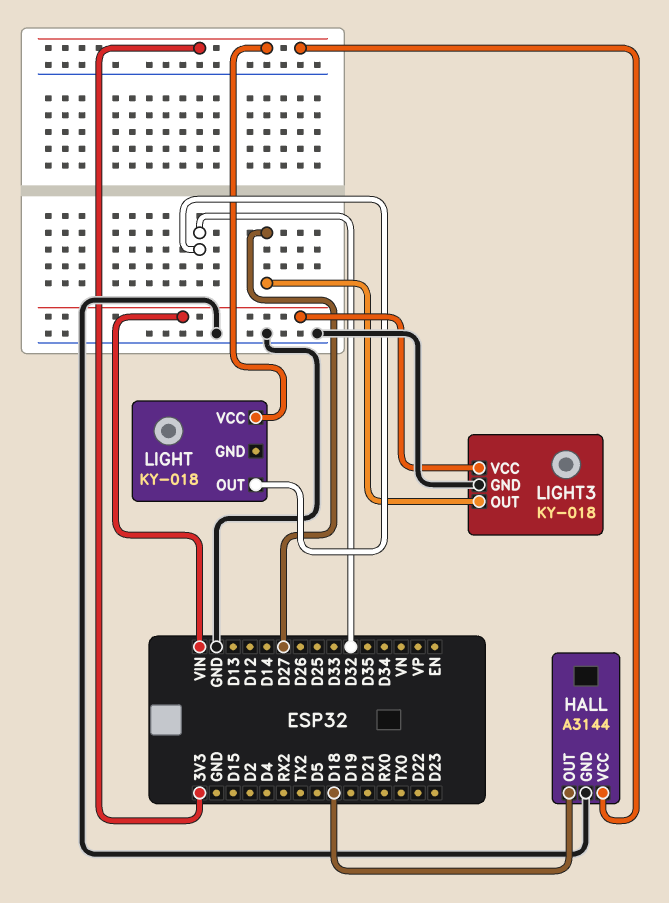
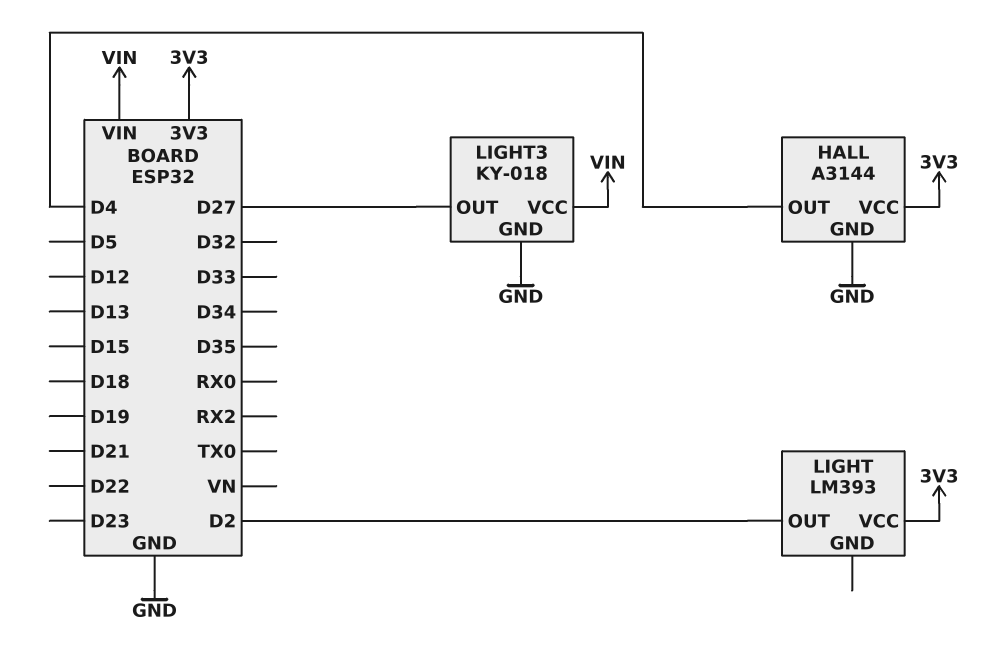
HALL pin OUT: D18 -> D4
LIGHT: KY-018 -> LM393
LIGHT pin OUT: D32 -> D2

